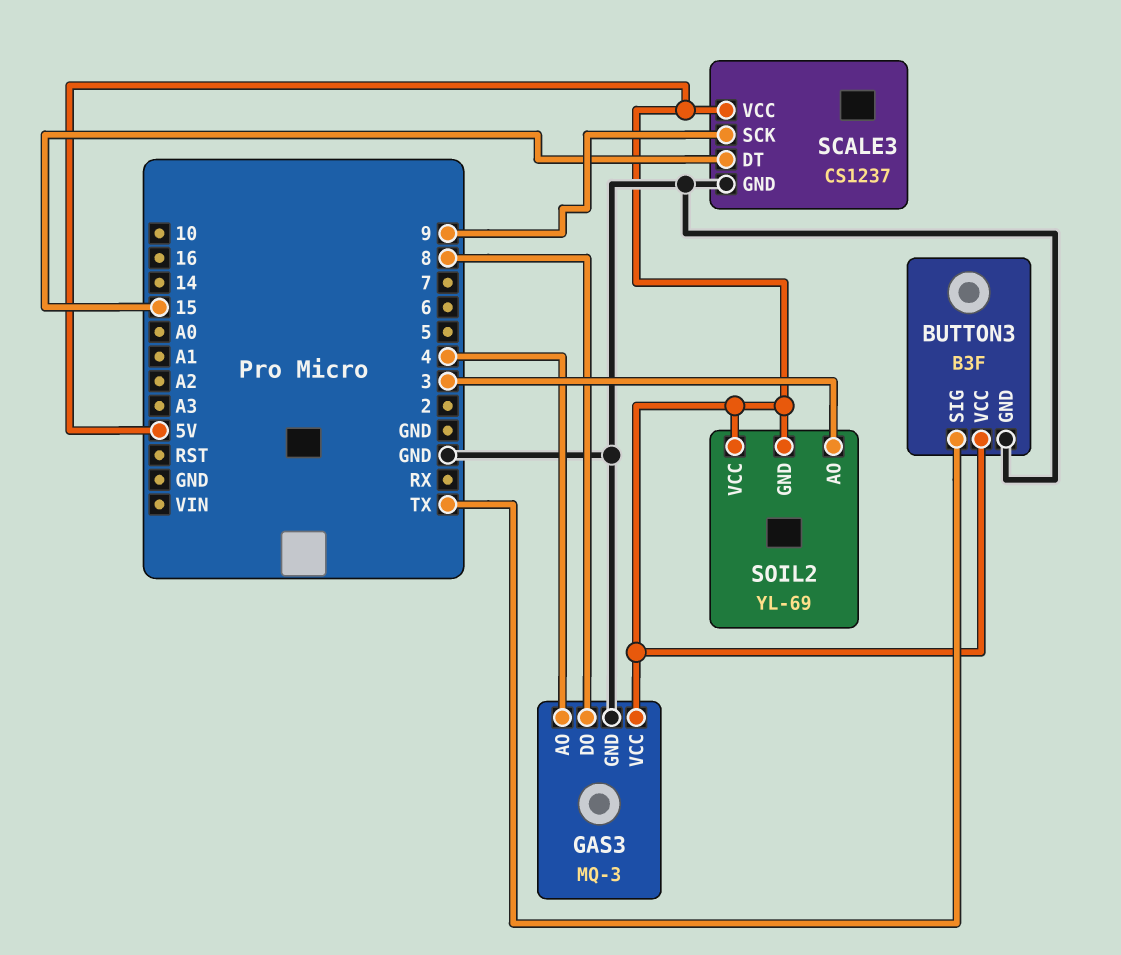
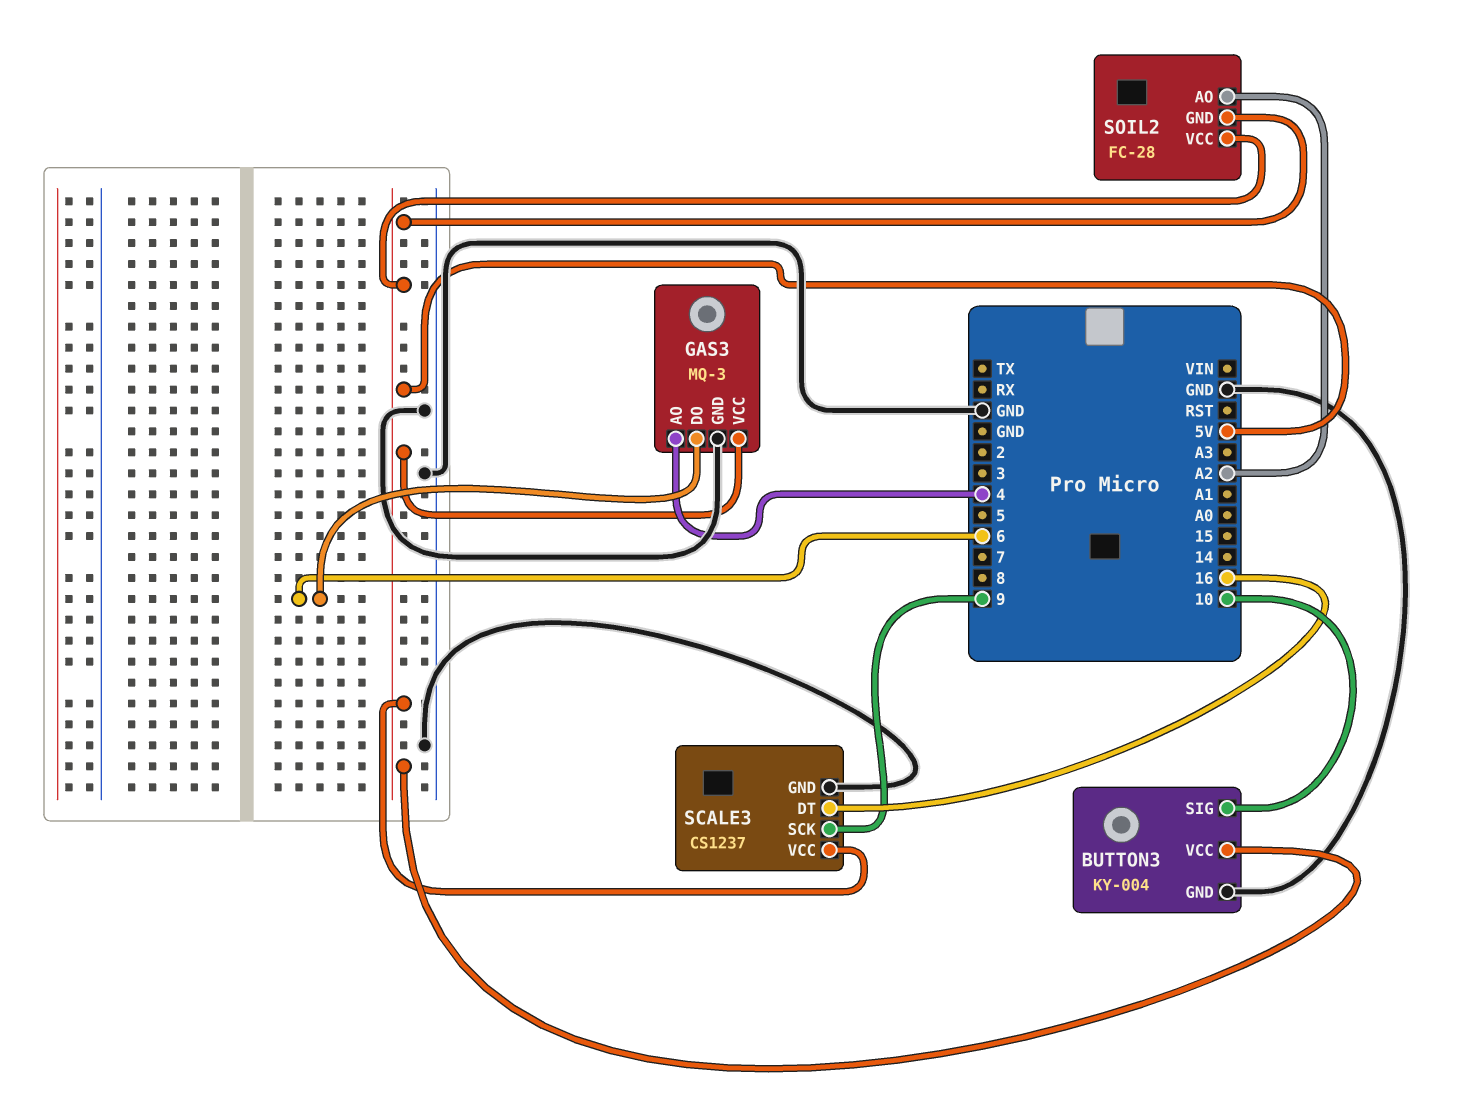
BUTTON3: B3F -> KY-004
BUTTON3 pin SIG: TX -> 10
GAS3 pin DO: 8 -> 6
SCALE3 pin DT: 15 -> 16
SOIL2: YL-69 -> FC-28
SOIL2 pin AO: 3 -> A2

